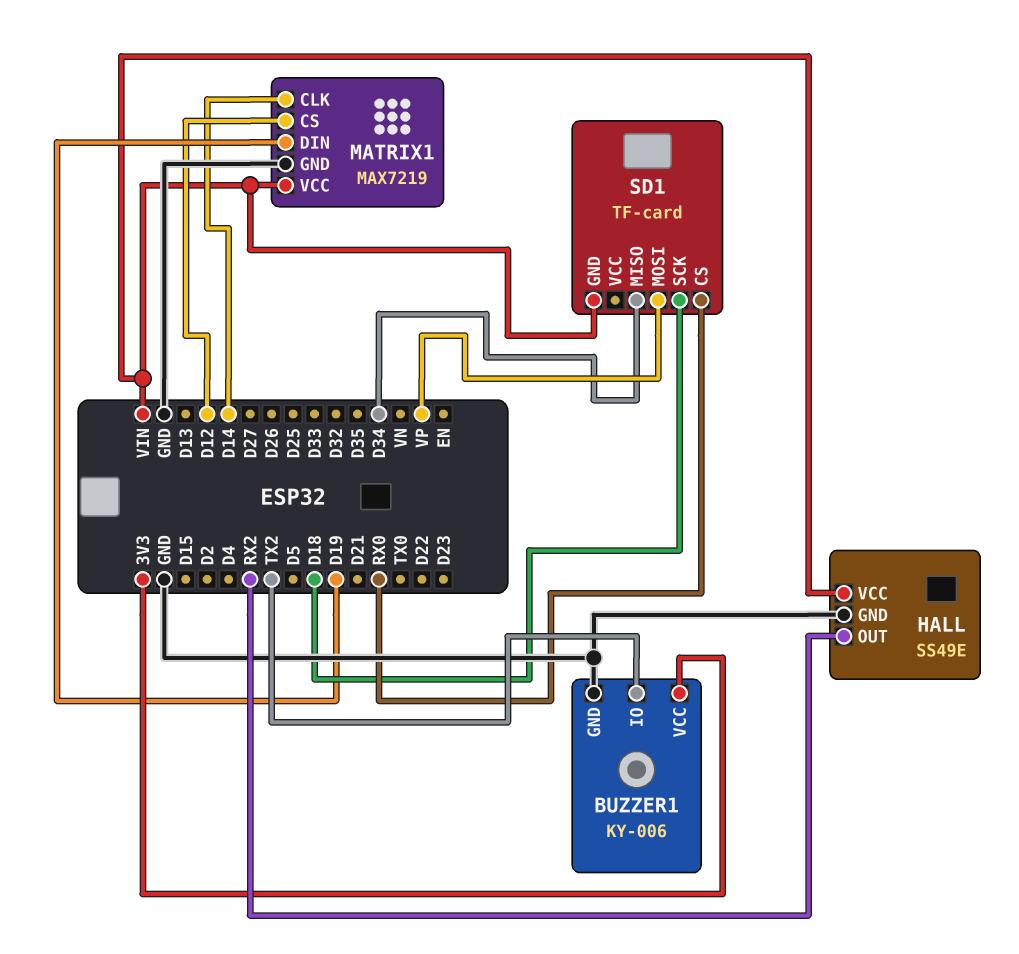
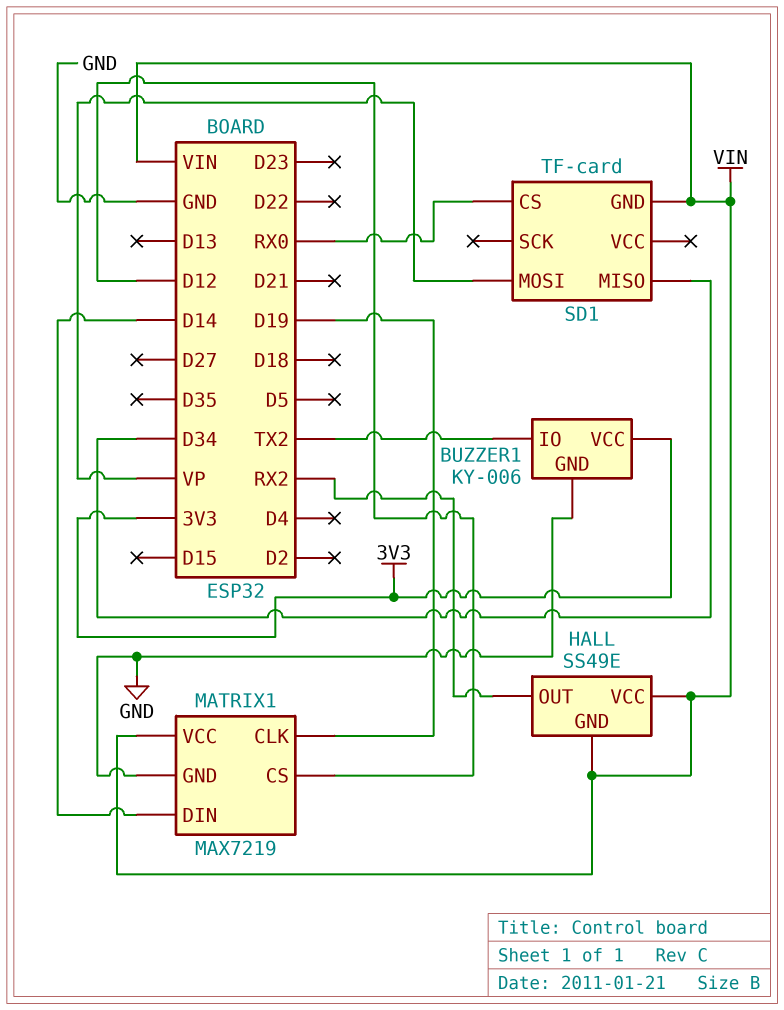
HALL pin GND: GND -> VIN
MATRIX1 pin CLK: D14 -> D19
MATRIX1 pin DIN: D19 -> D14
SD1 pin SCK: D18 -> none

